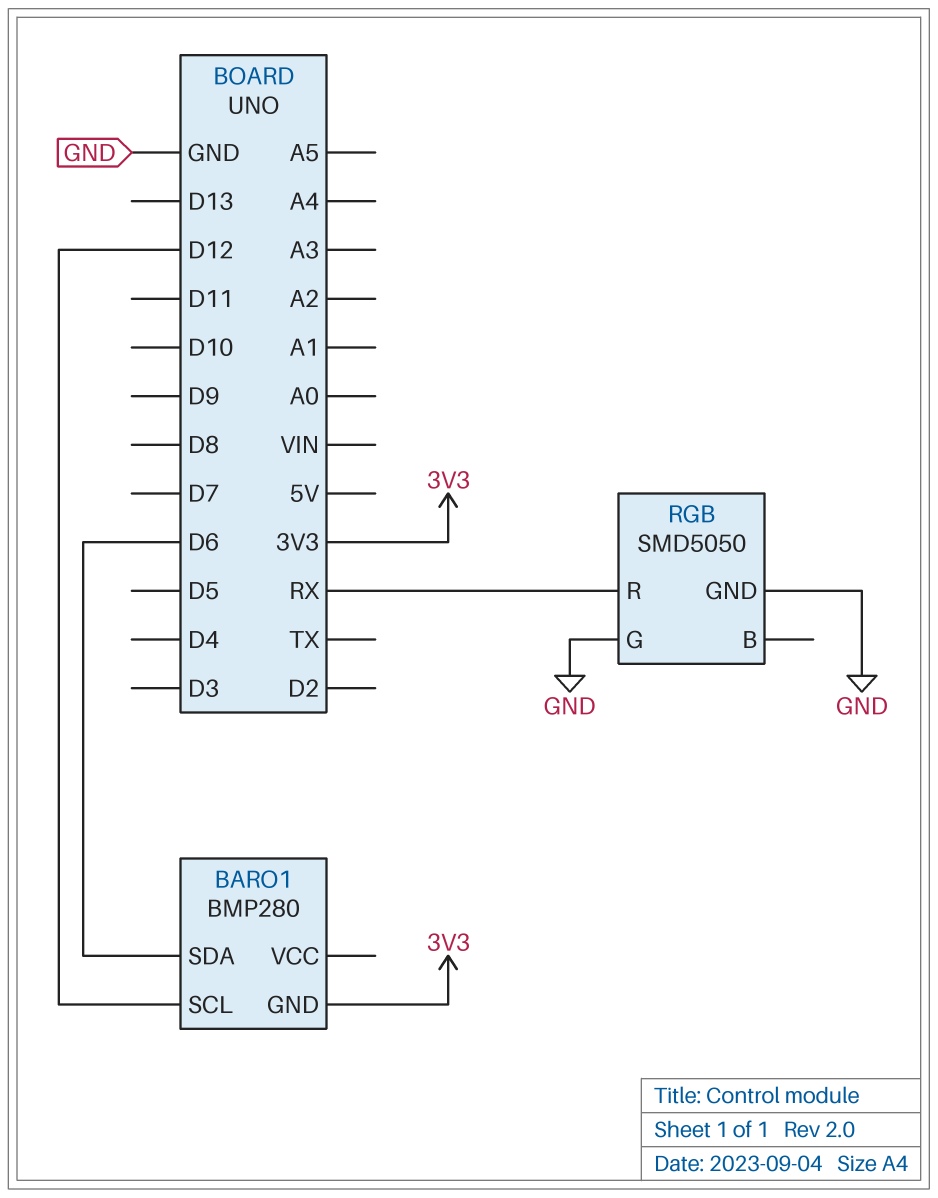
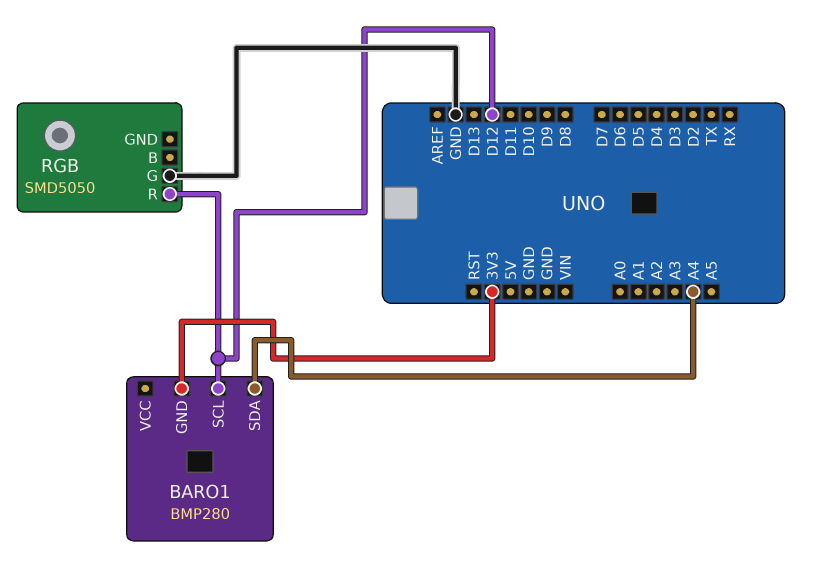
BARO1 pin SDA: D6 -> A4
RGB pin GND: GND -> none
RGB pin R: RX -> D12

